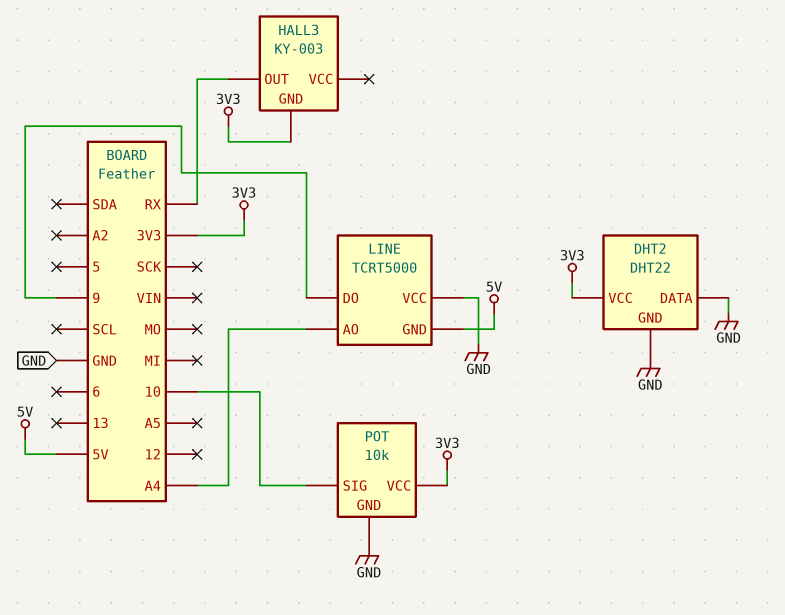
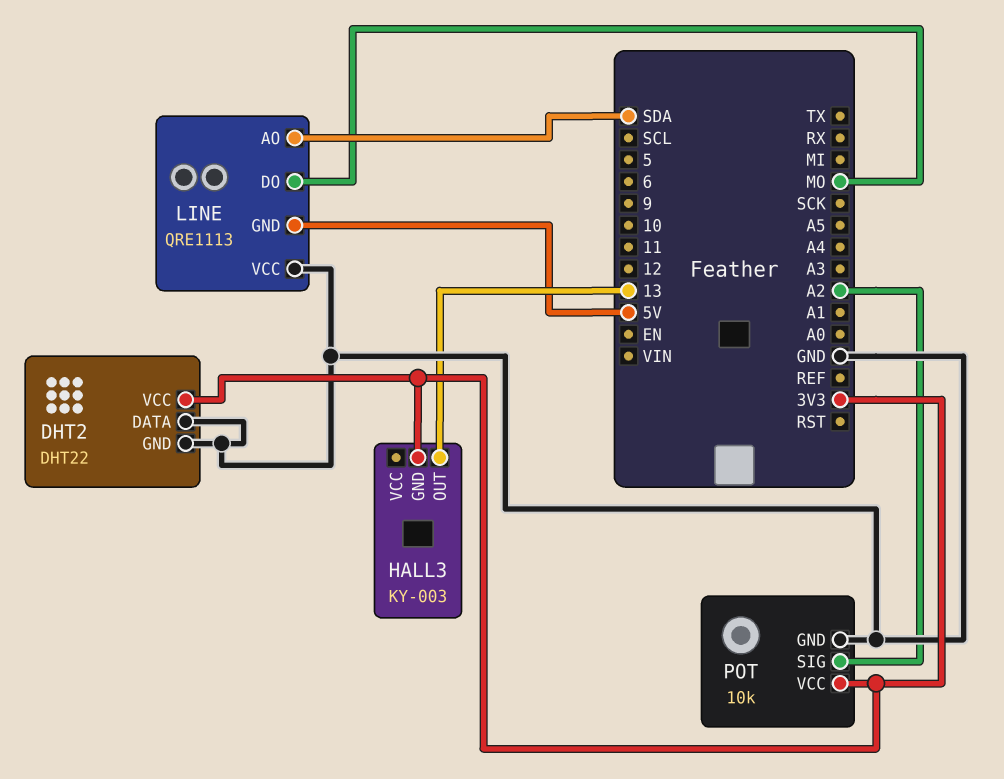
HALL3 pin OUT: RX -> 13
LINE: TCRT5000 -> QRE1113
LINE pin AO: A4 -> SDA
LINE pin DO: 9 -> MO
POT pin SIG: 10 -> A2

